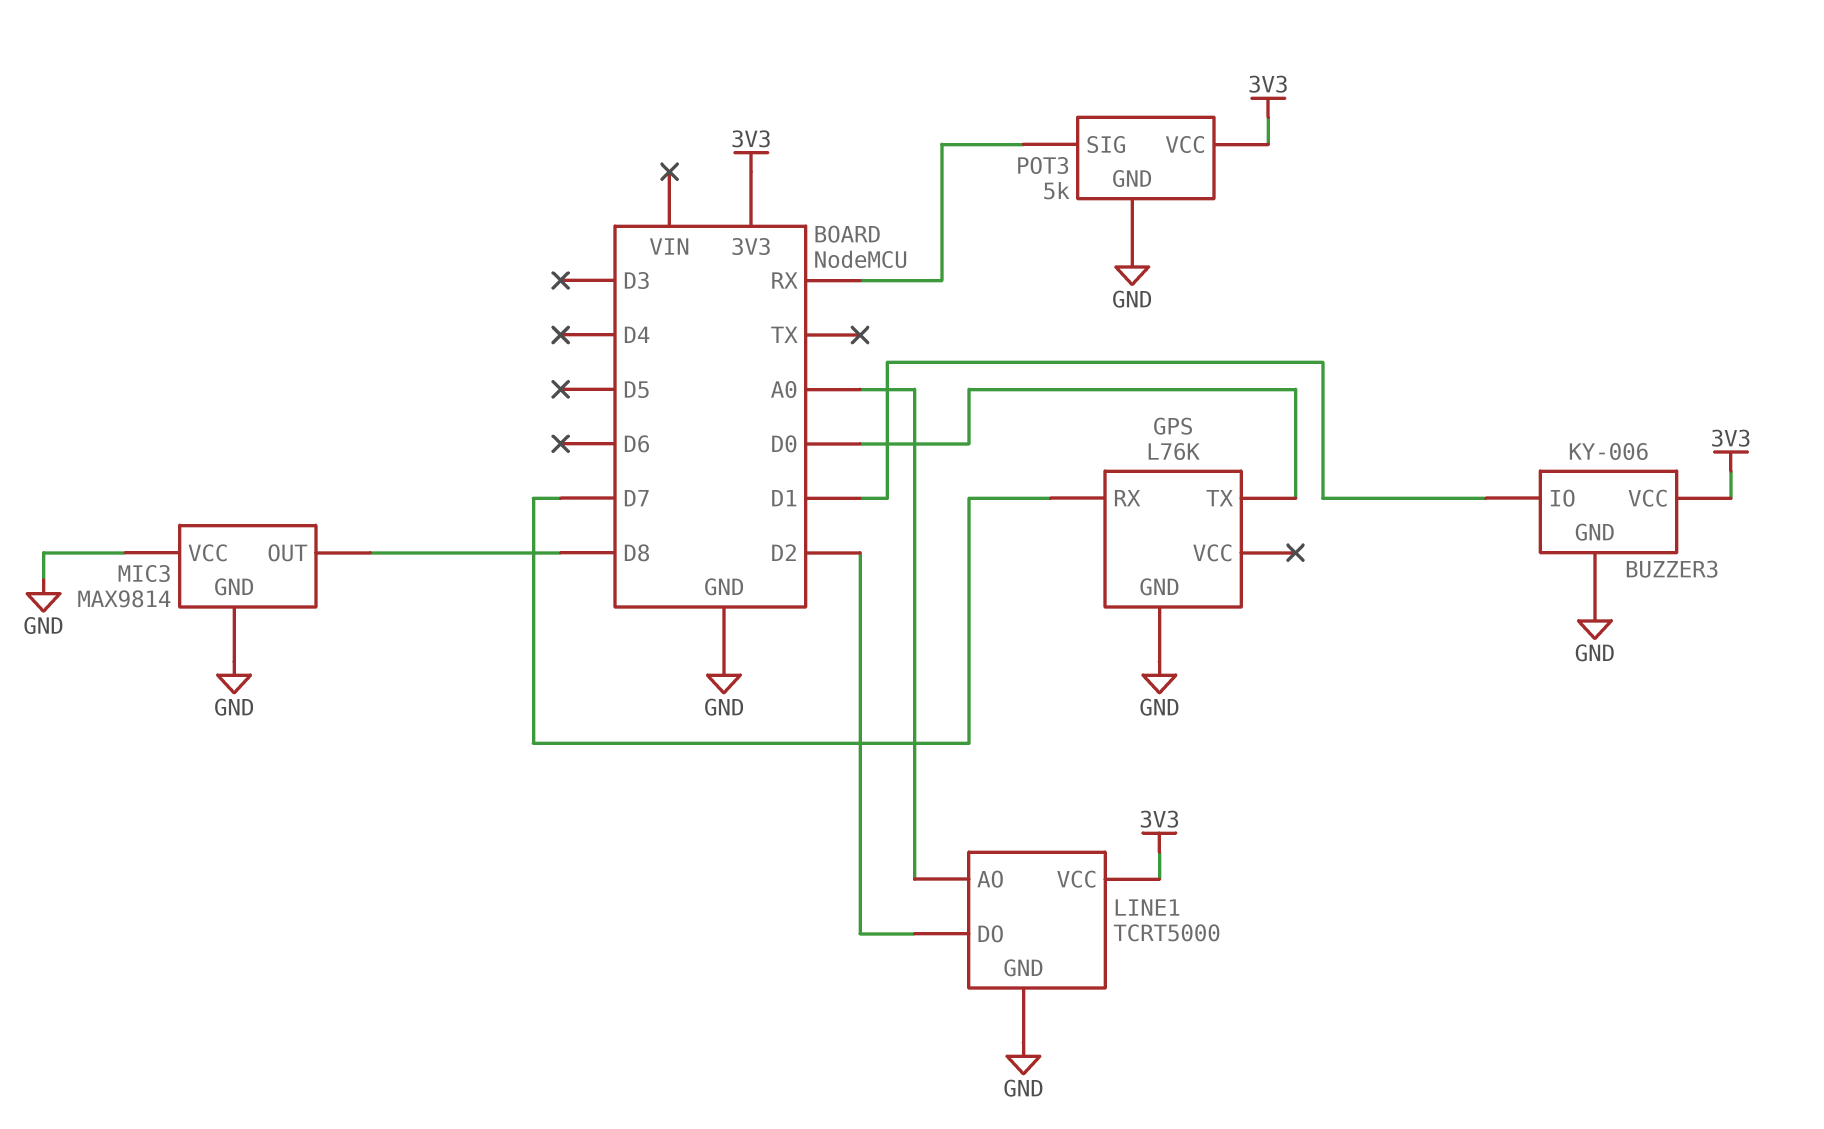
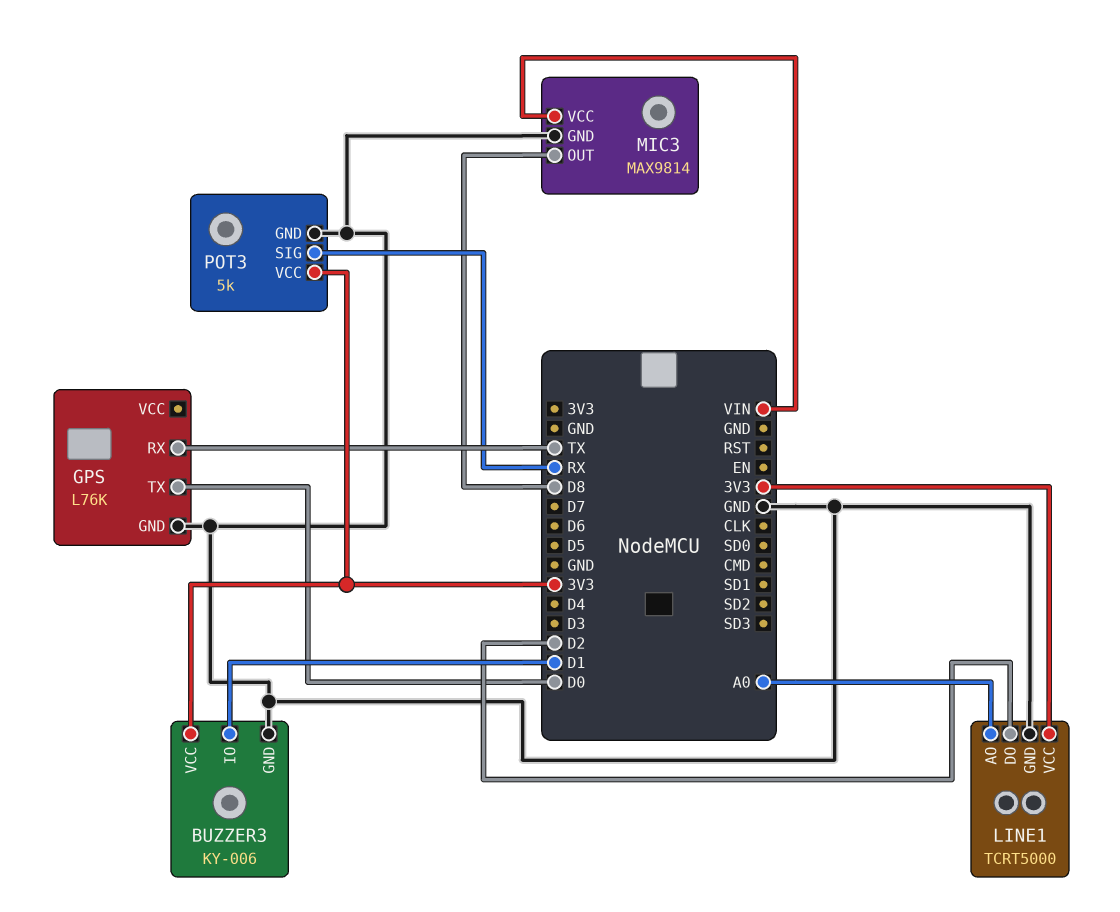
GPS pin RX: D7 -> TX
MIC3 pin VCC: GND -> VIN

